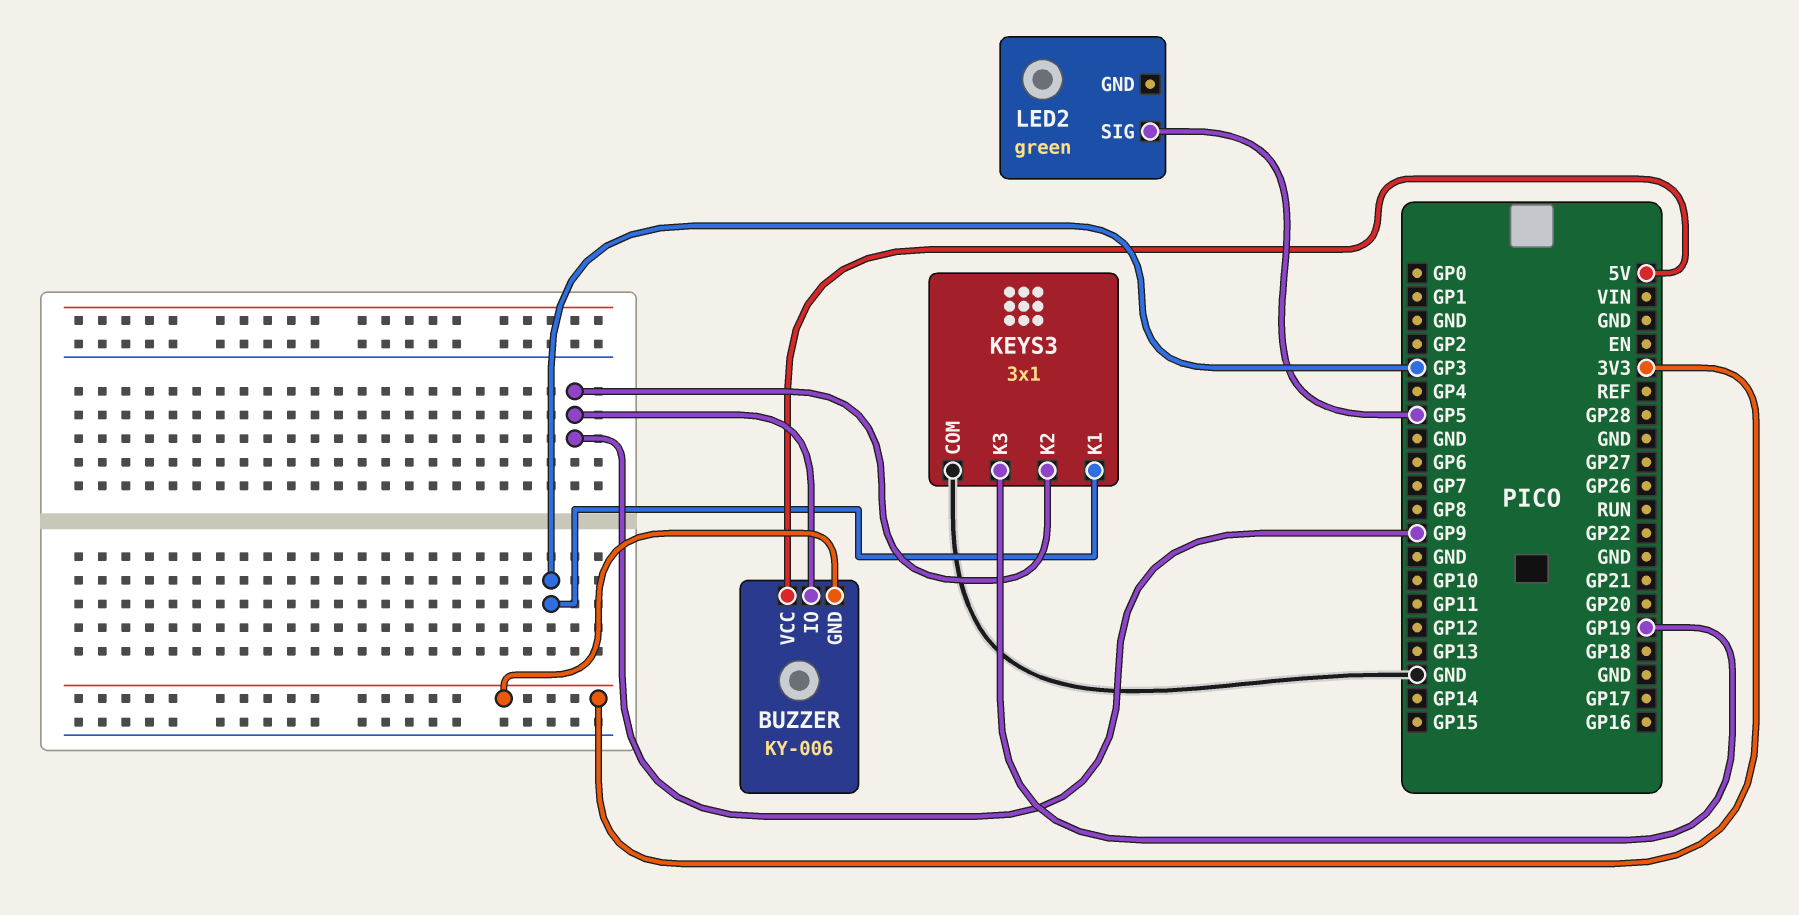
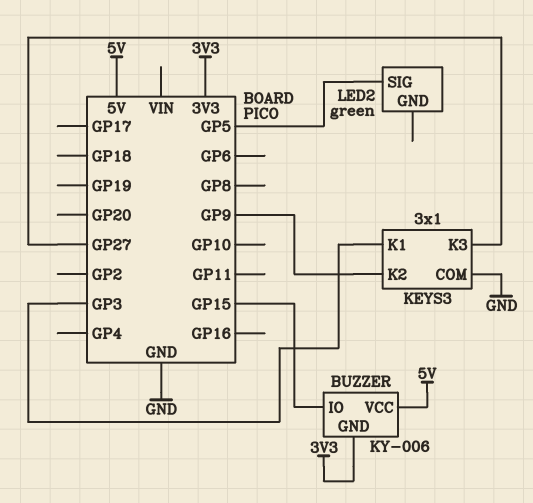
BUZZER pin IO: GP9 -> GP15
KEYS3 pin K3: GP19 -> GP27

